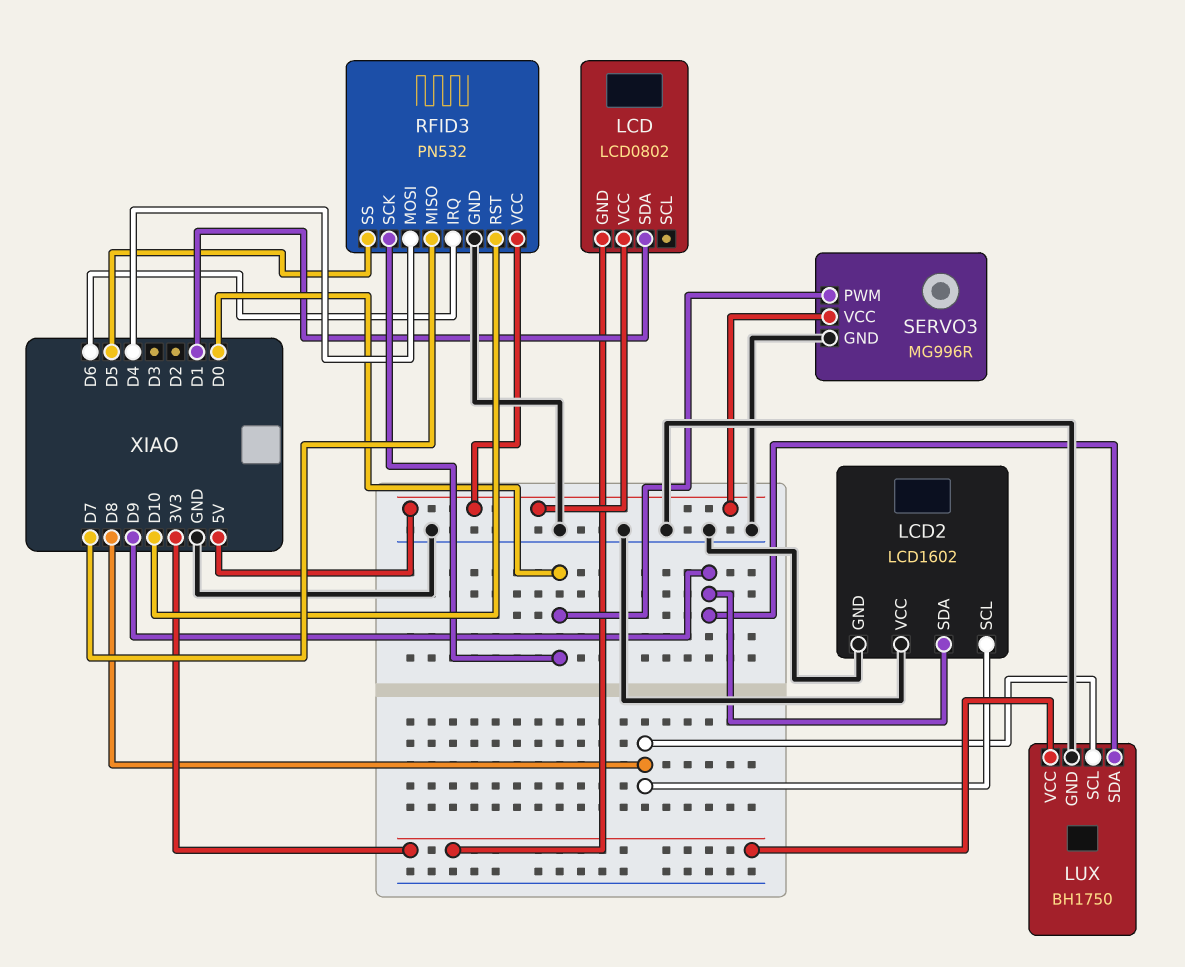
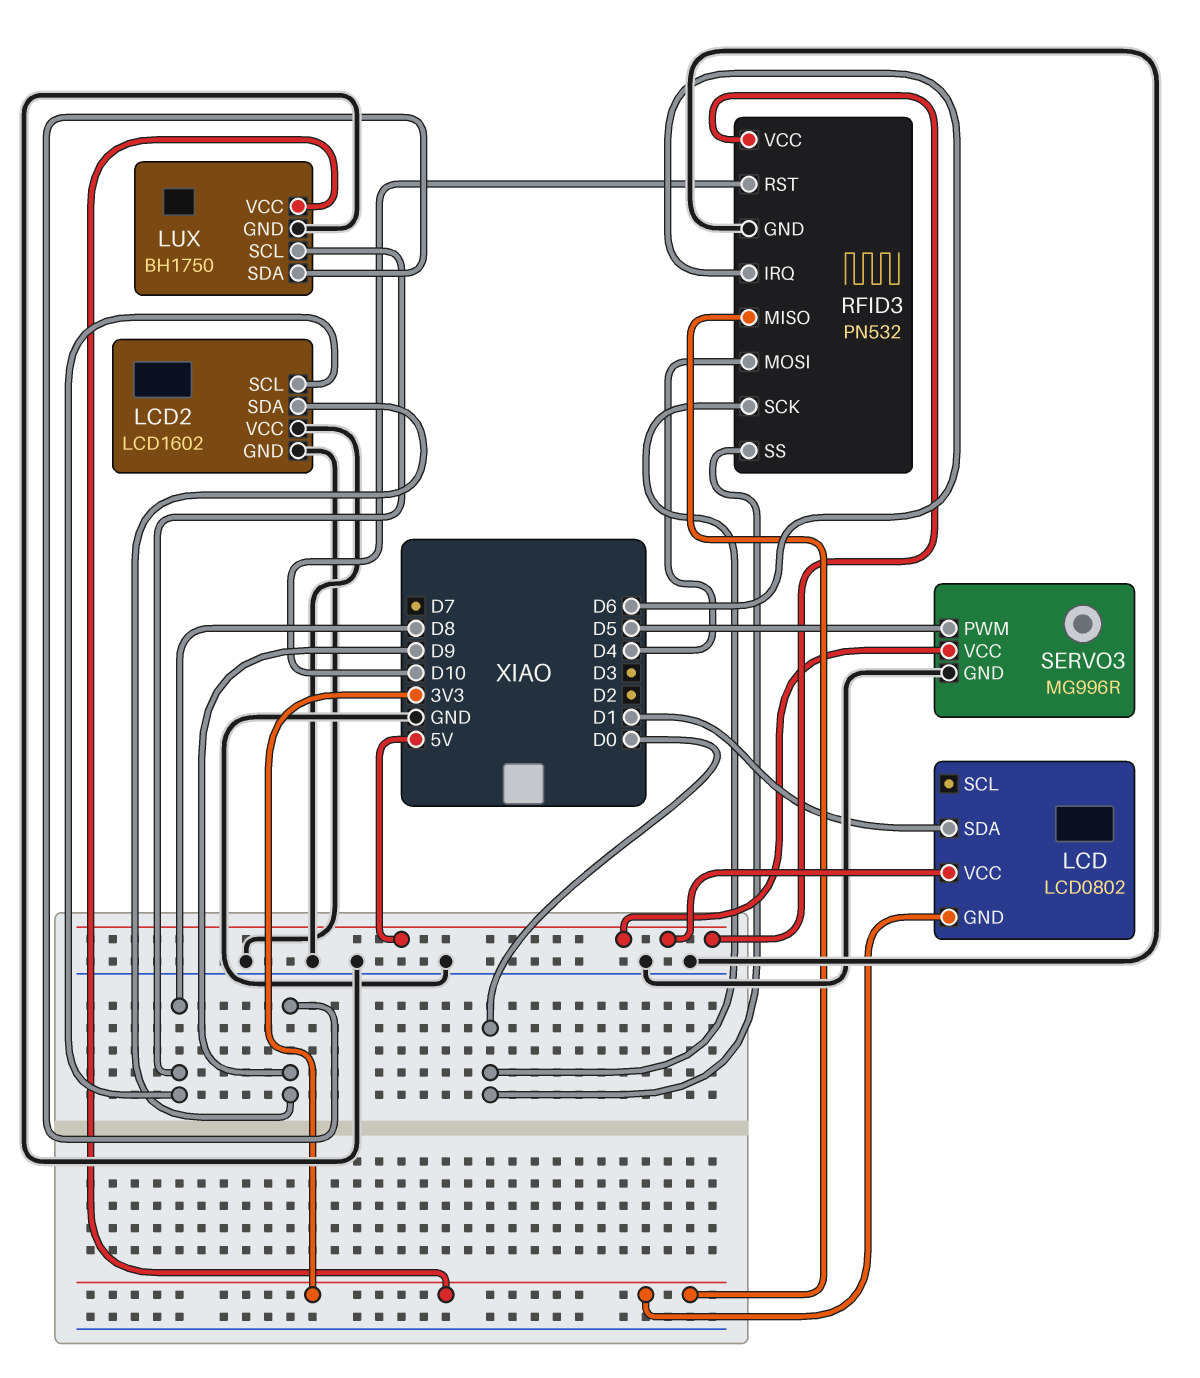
RFID3 pin MISO: D7 -> 3V3
RFID3 pin SS: D5 -> D0
SERVO3 pin PWM: D0 -> D5

